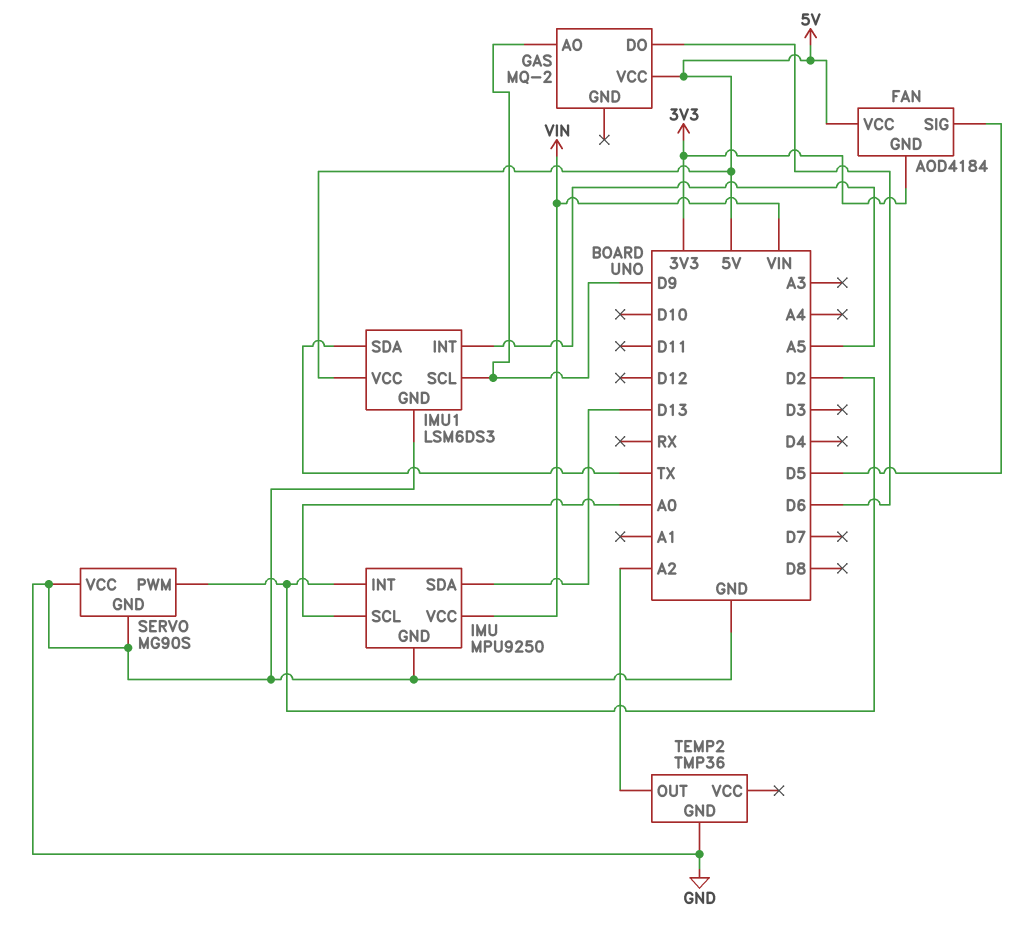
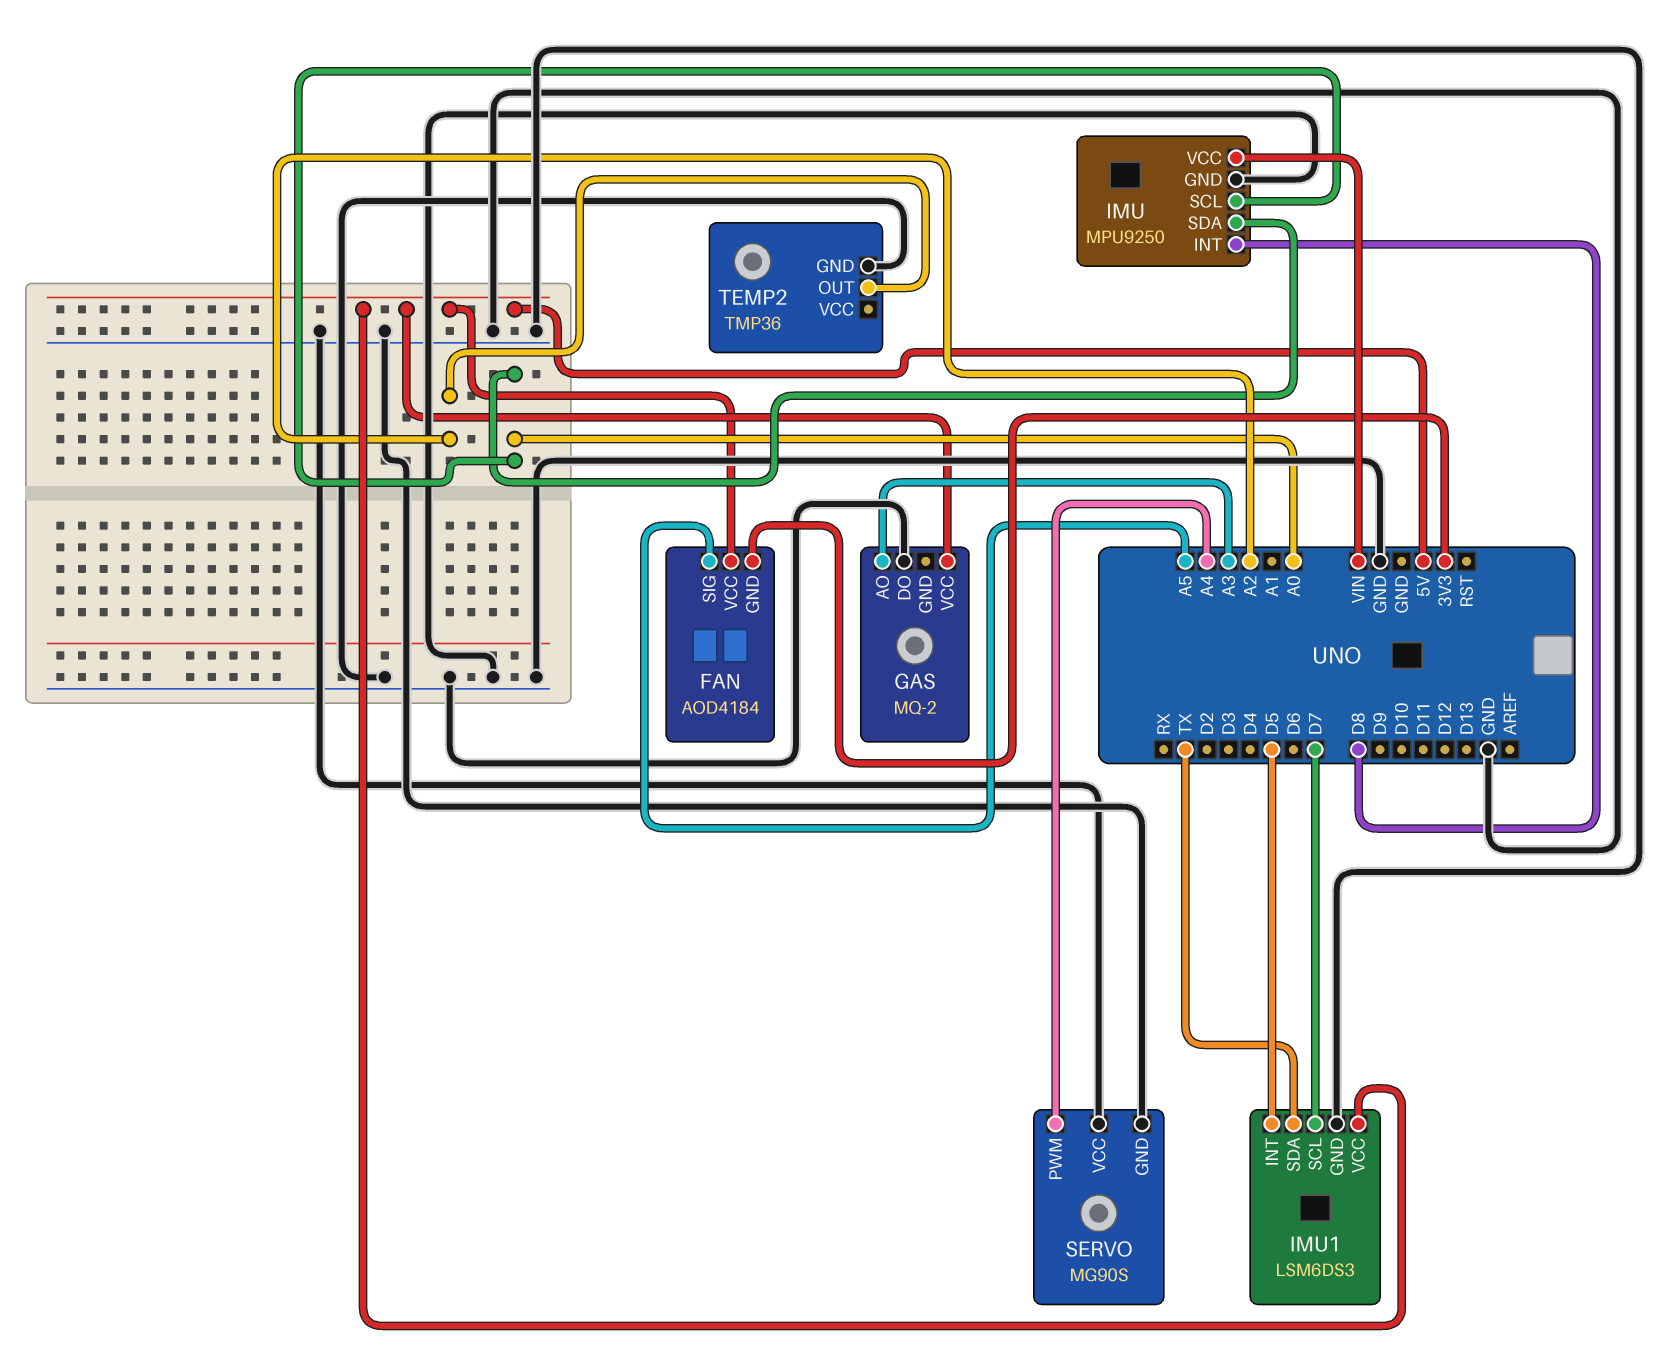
FAN pin SIG: D5 -> A5
GAS pin AO: D9 -> A3
GAS pin DO: D6 -> GND
IMU pin INT: D2 -> D8
IMU pin SDA: D13 -> A0
IMU1 pin INT: A5 -> D5
IMU1 pin SCL: D9 -> D7
SERVO pin PWM: D2 -> A4

